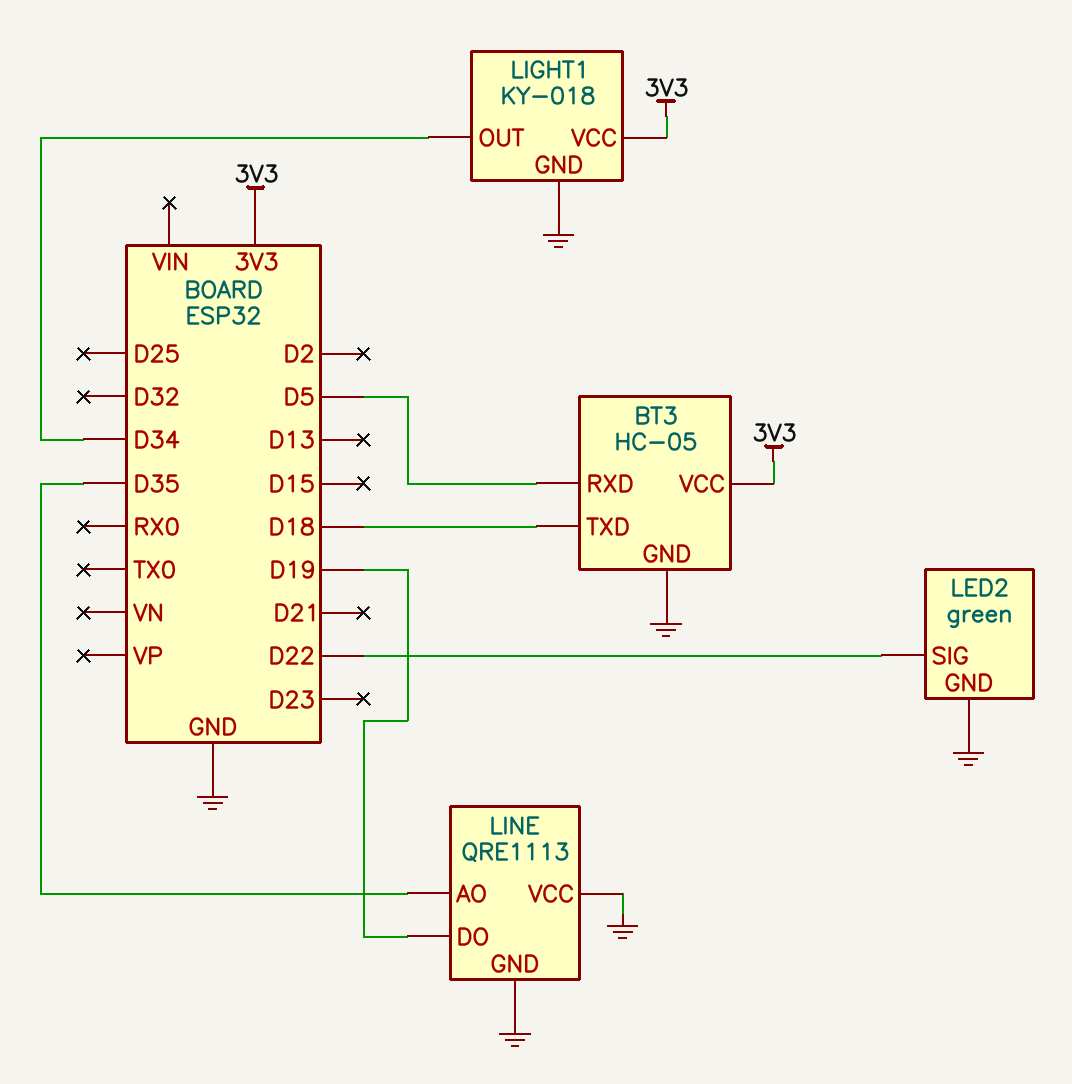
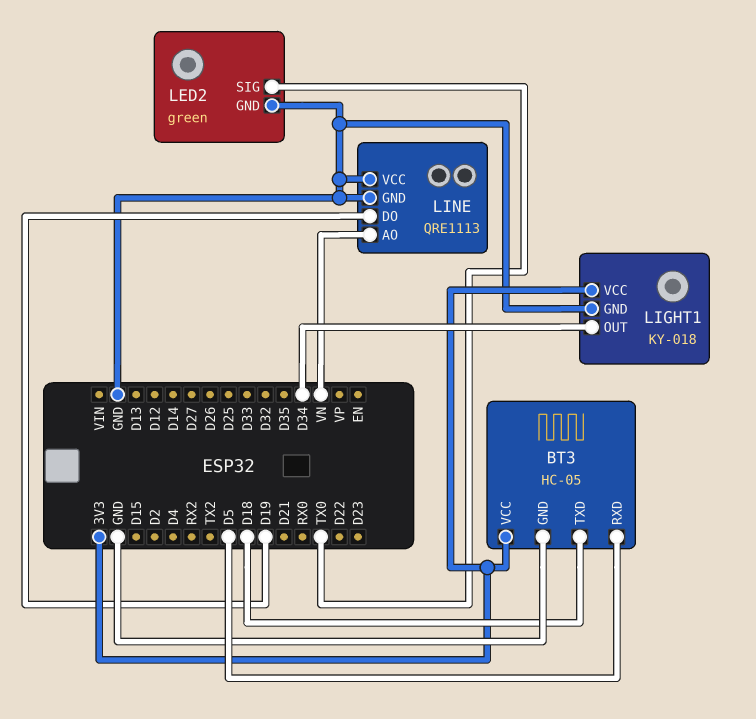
LED2 pin SIG: D22 -> TX0
LINE pin AO: D35 -> VN

